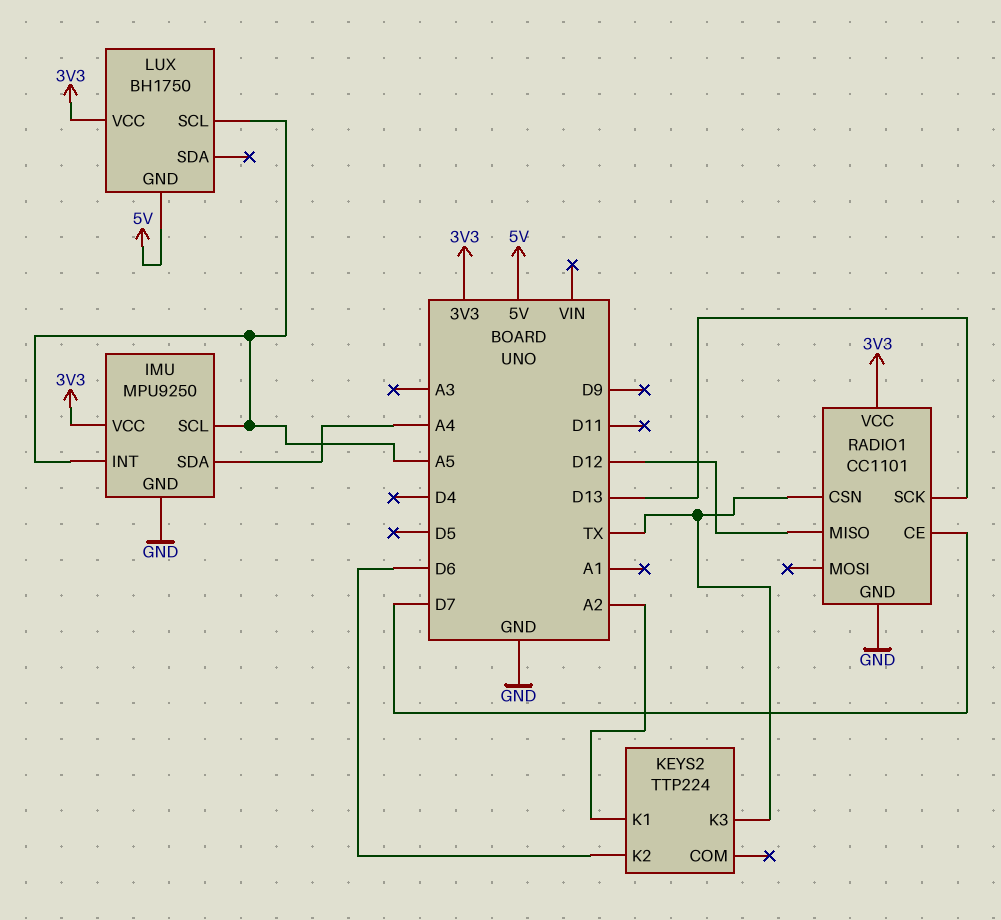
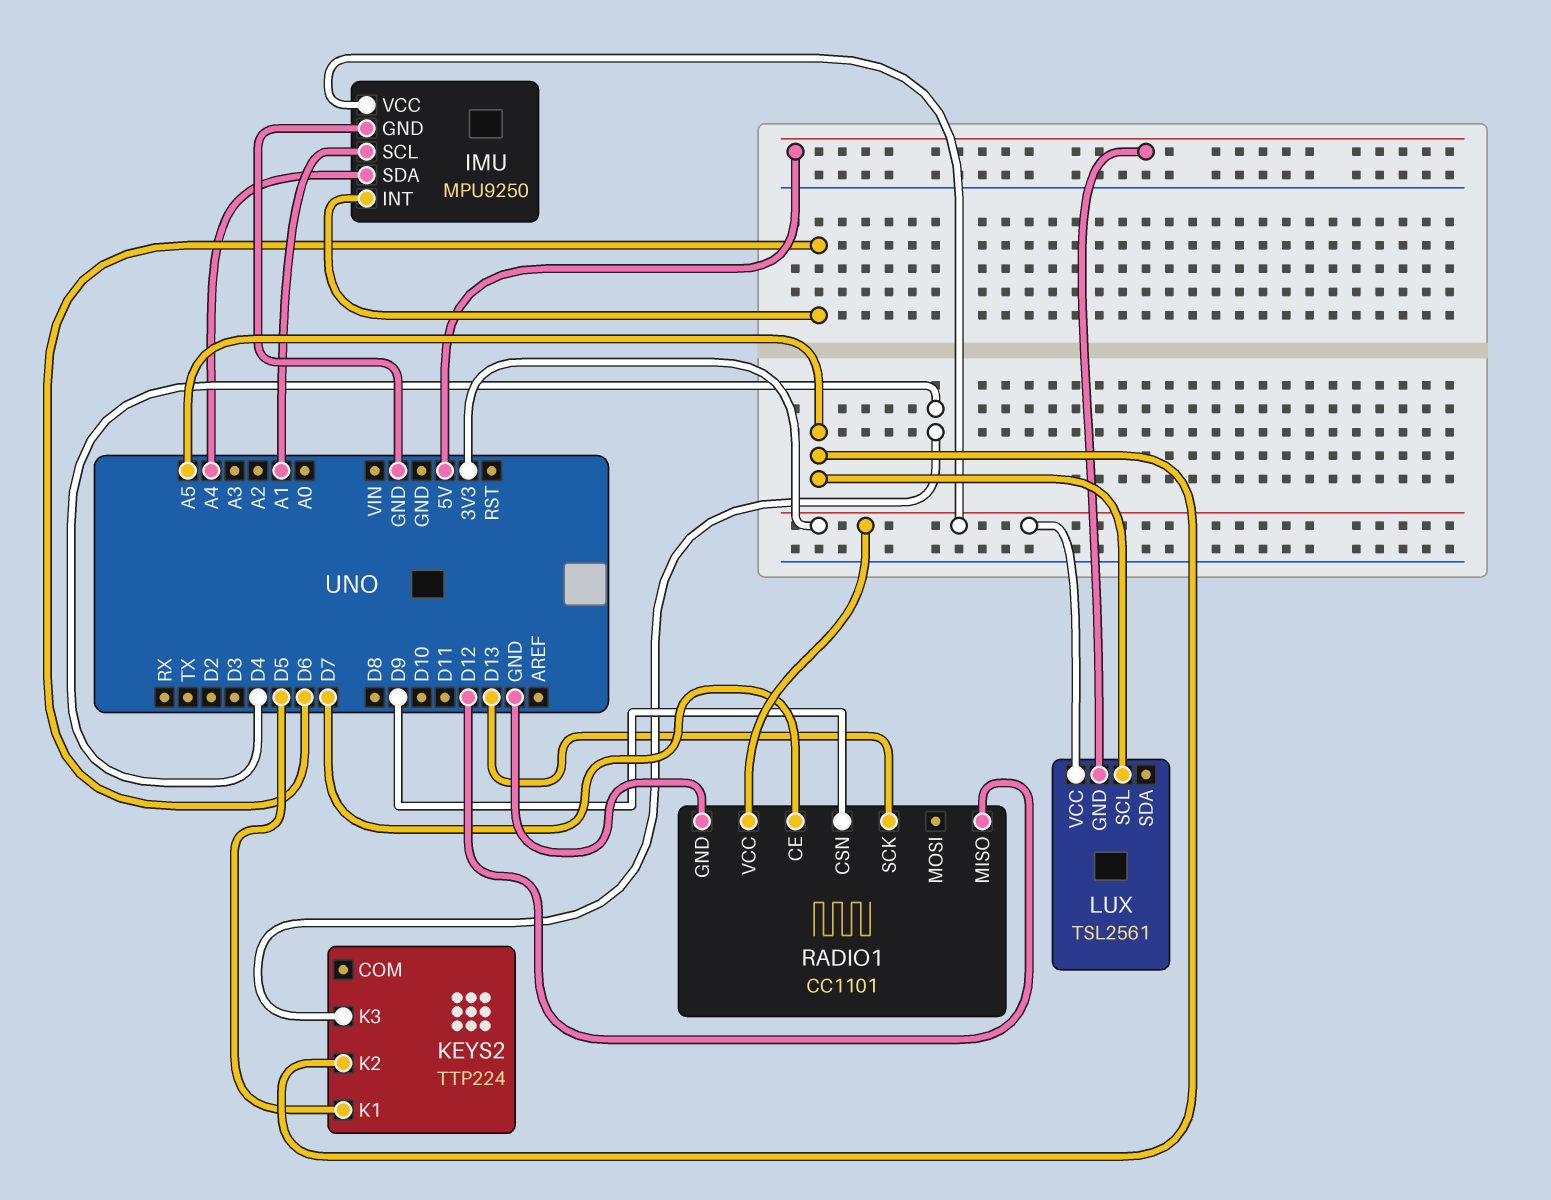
IMU pin INT: A5 -> D6
IMU pin SCL: A5 -> A1
KEYS2 pin K1: A2 -> D5
KEYS2 pin K2: D6 -> A5
KEYS2 pin K3: TX -> D4
LUX: BH1750 -> TSL2561
RADIO1 pin CSN: TX -> D9

